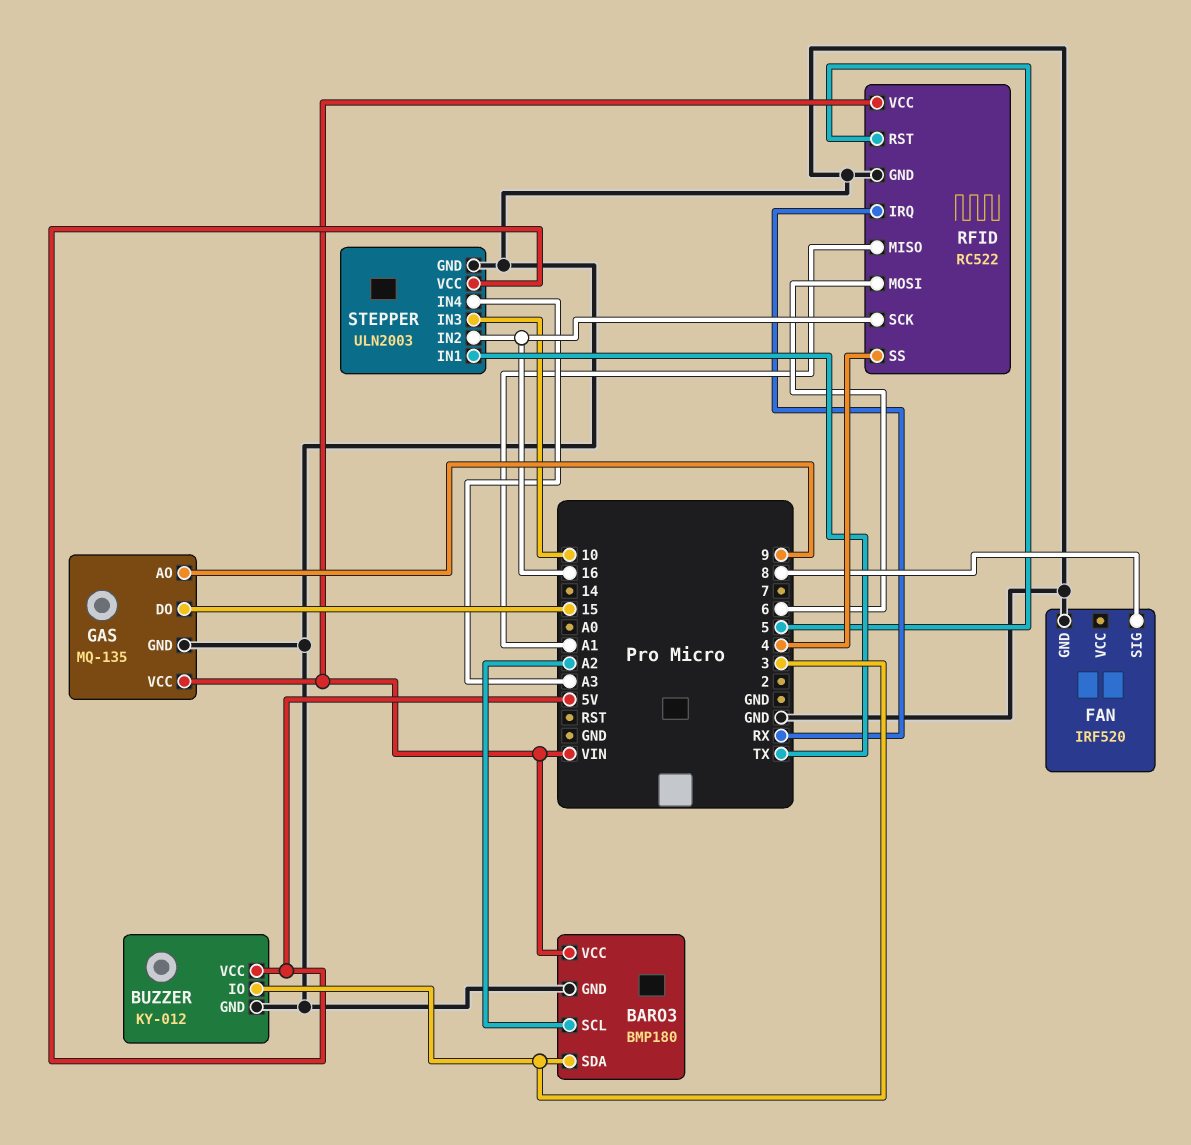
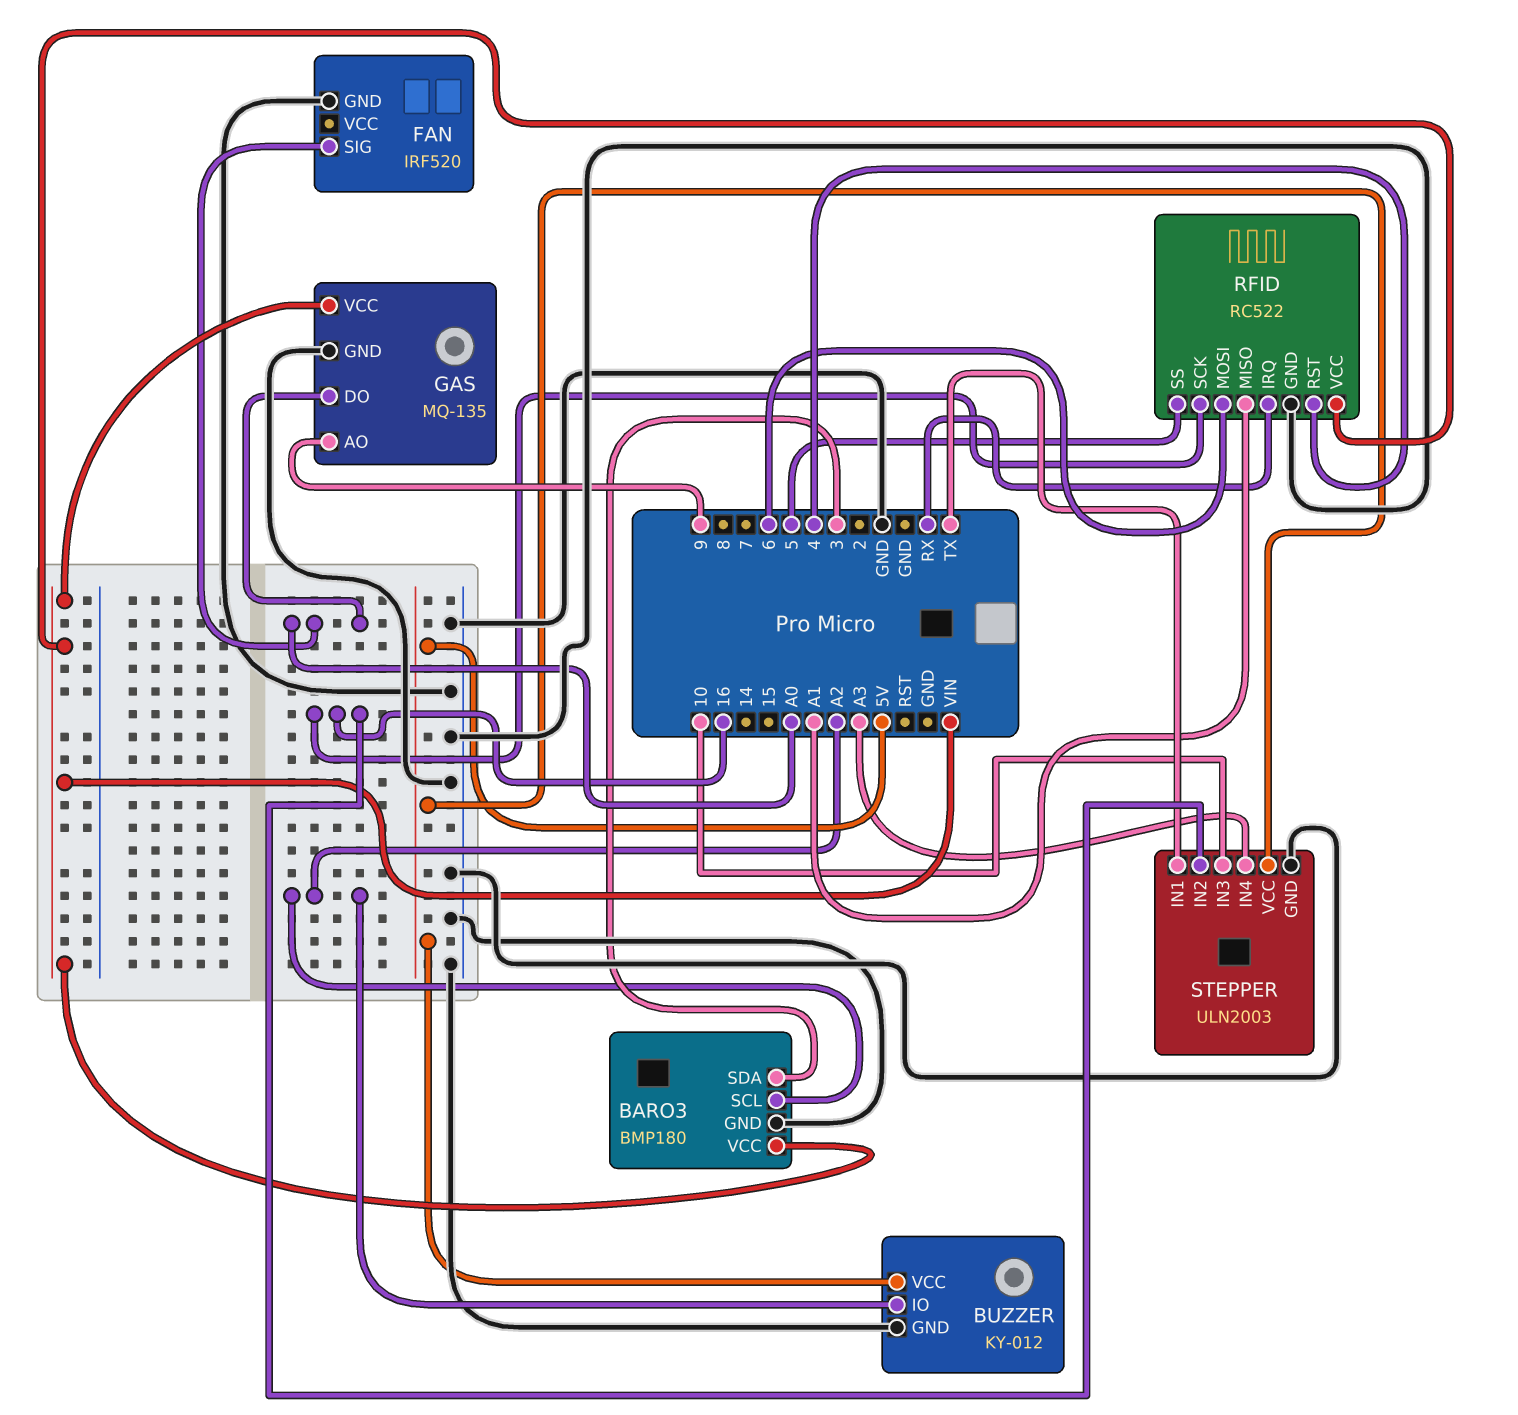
BUZZER pin IO: 3 -> A2
FAN pin SIG: 8 -> A0
GAS pin DO: 15 -> A0
RFID pin RST: 5 -> 4
RFID pin SS: 4 -> 5

